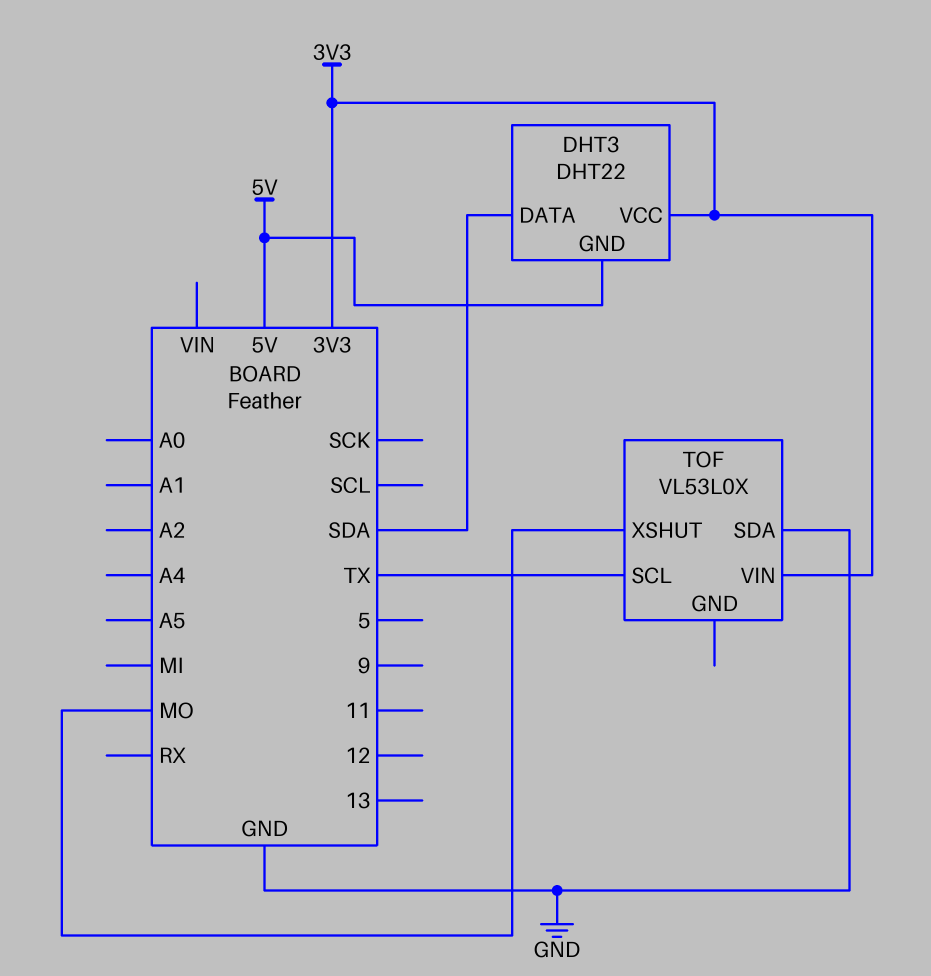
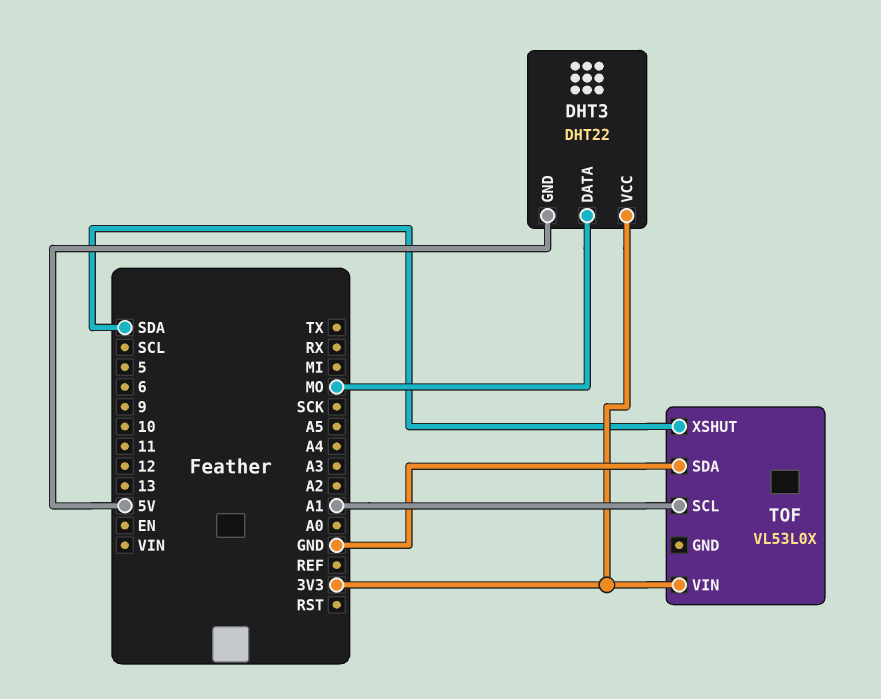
DHT3 pin DATA: SDA -> MO
TOF pin SCL: TX -> A1
TOF pin XSHUT: MO -> SDA

